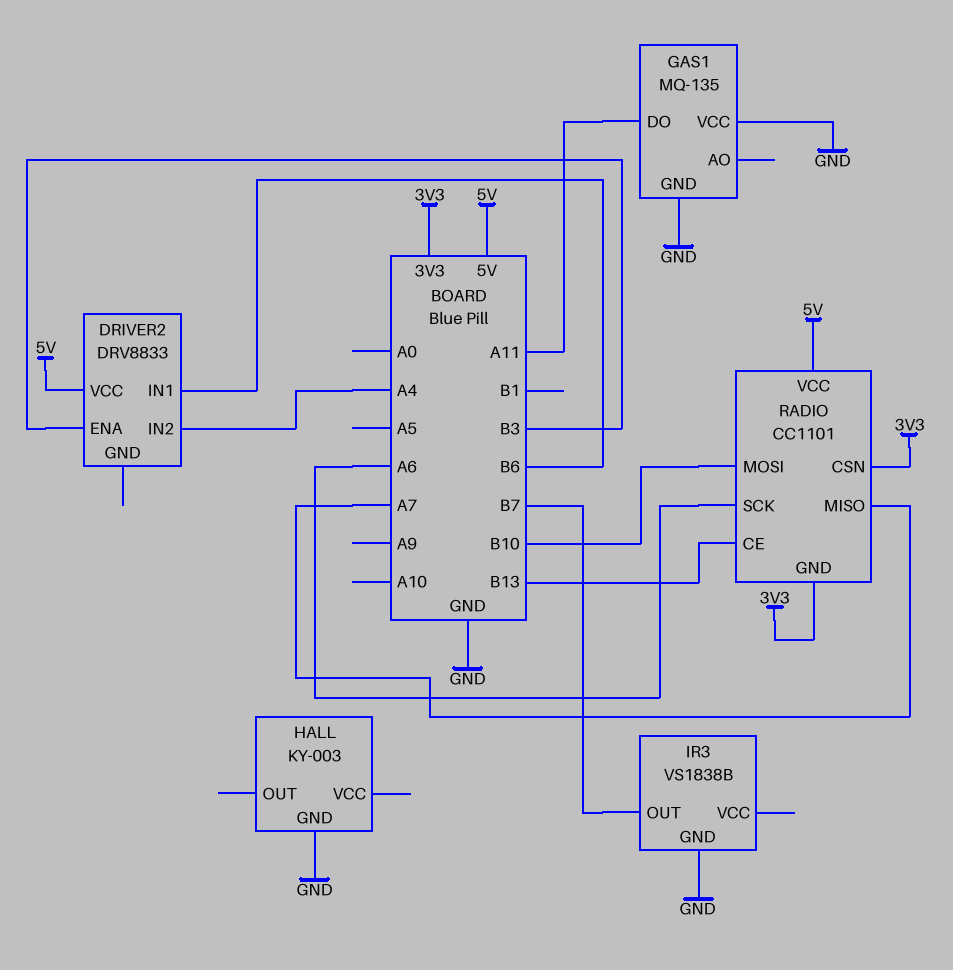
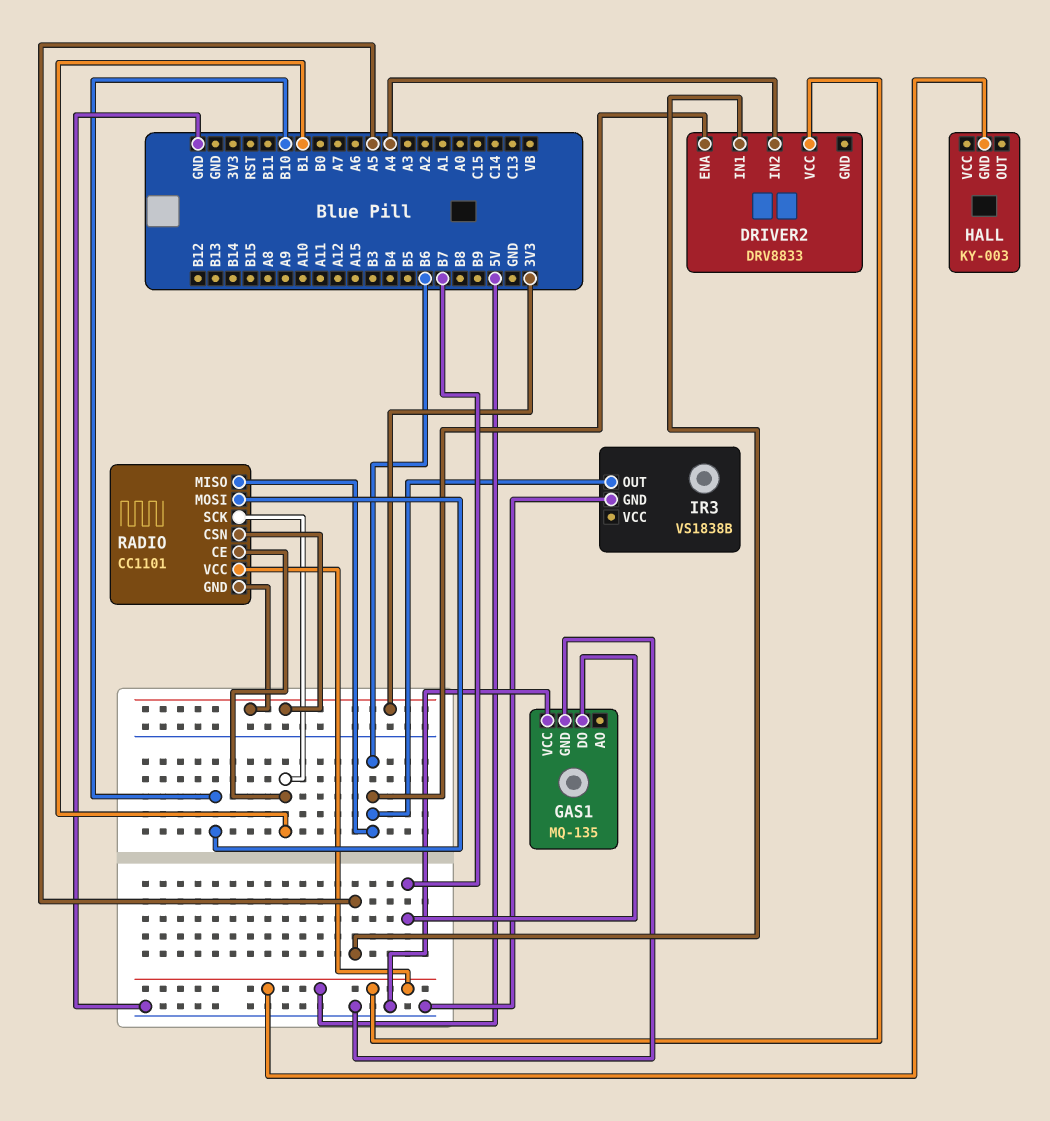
DRIVER2 pin ENA: B3 -> B6
DRIVER2 pin IN1: B6 -> A5
GAS1 pin DO: A11 -> B7
HALL pin GND: GND -> 5V
IR3 pin OUT: B7 -> B6
RADIO pin CE: B13 -> B1
RADIO pin MISO: A7 -> B6
RADIO pin SCK: A6 -> B1

